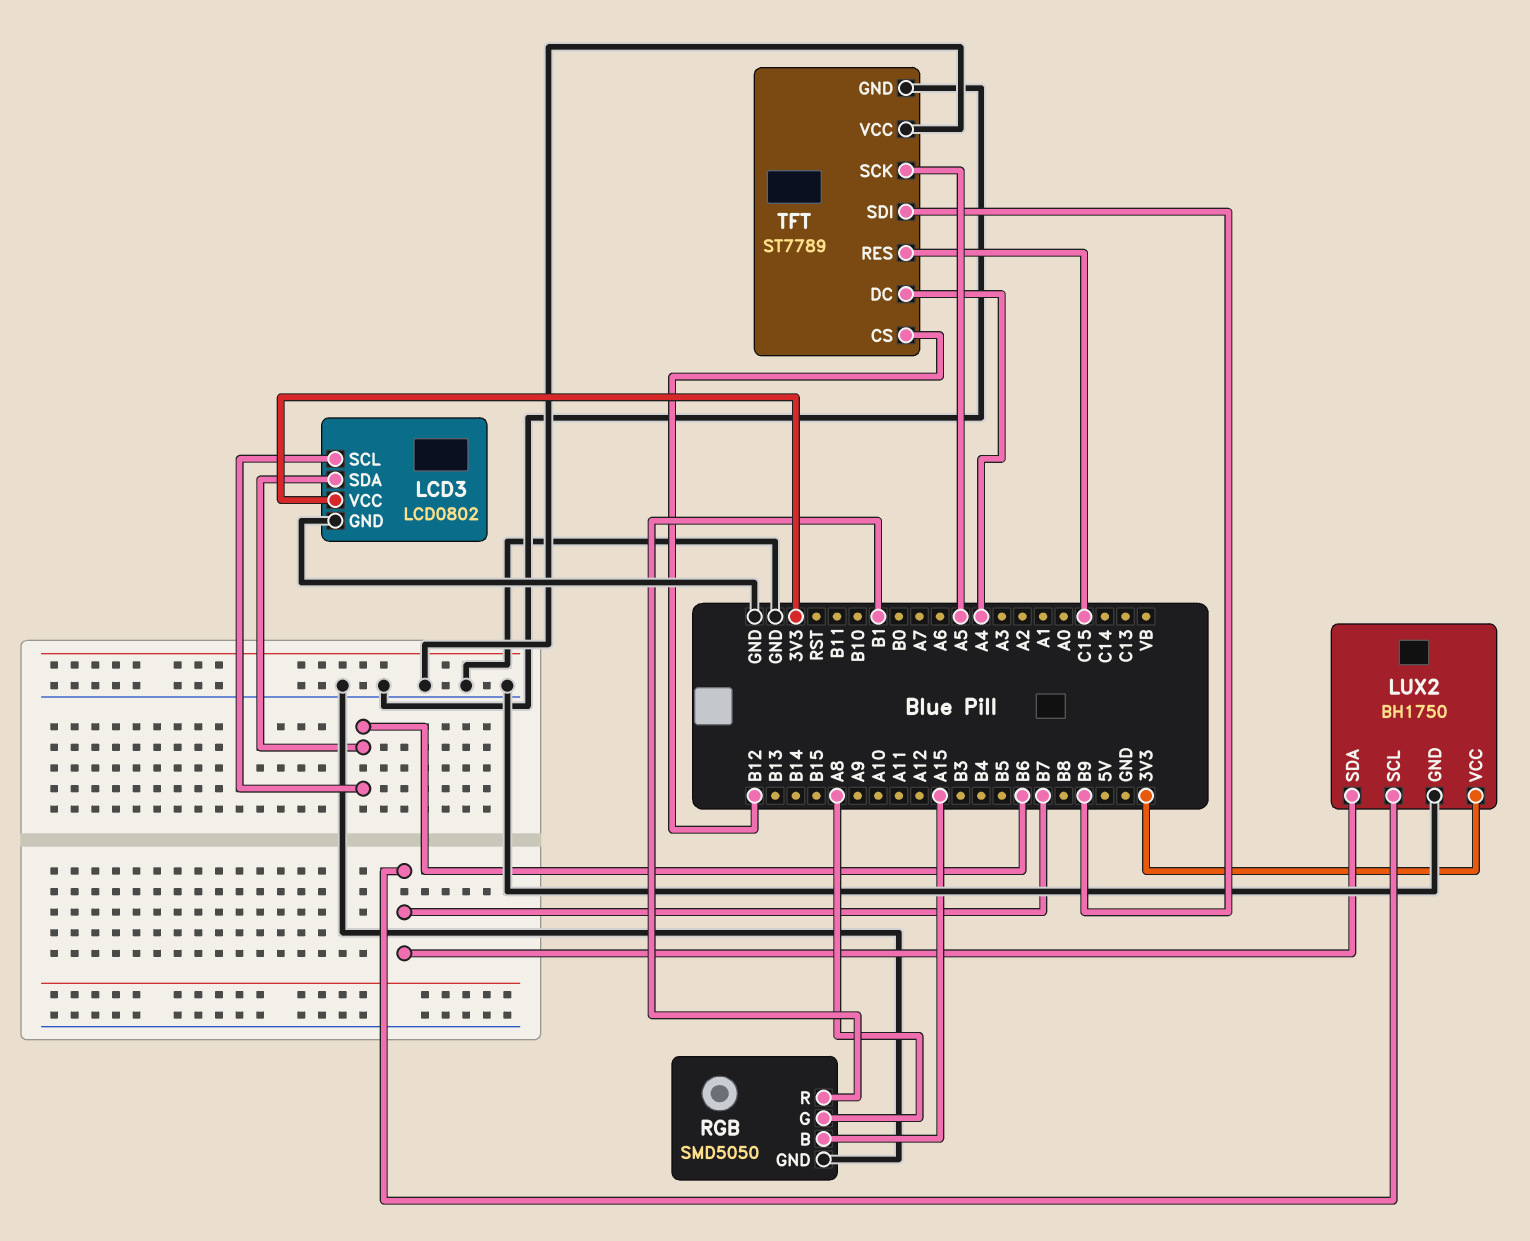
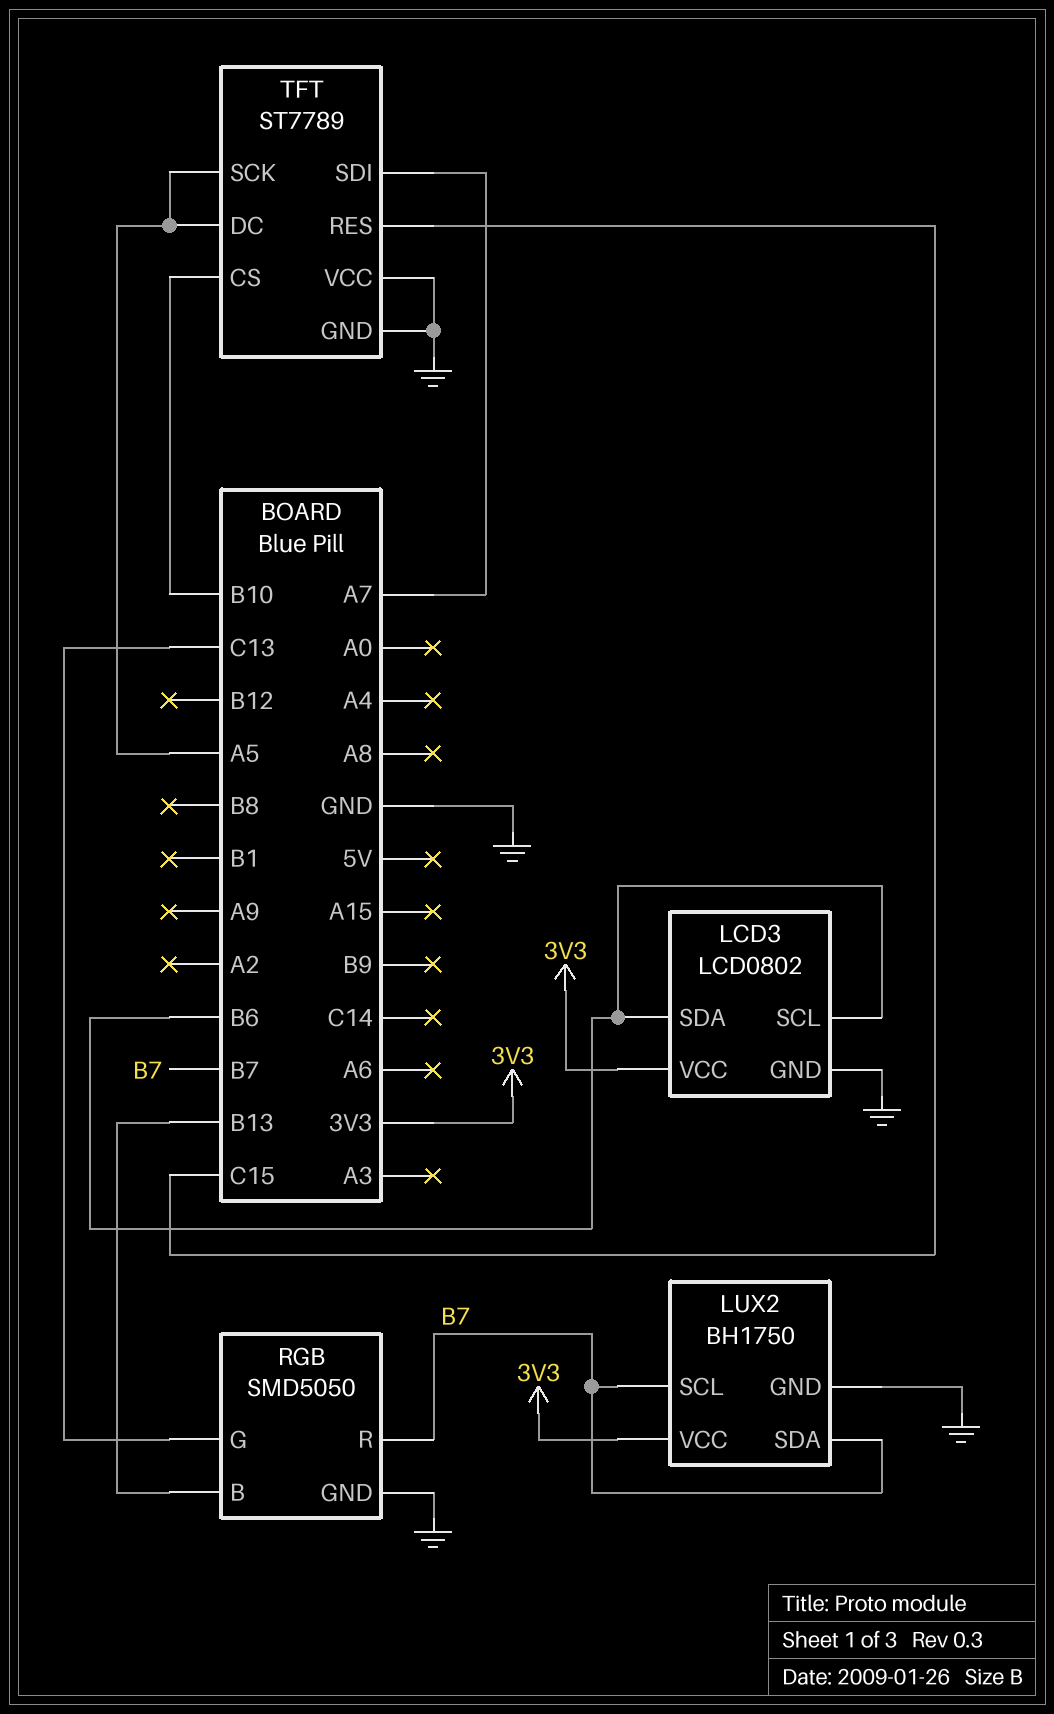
RGB pin B: A15 -> B13
RGB pin G: A8 -> C13
RGB pin R: B1 -> B7
TFT pin CS: B12 -> B10
TFT pin DC: A4 -> A5
TFT pin SDI: B9 -> A7

